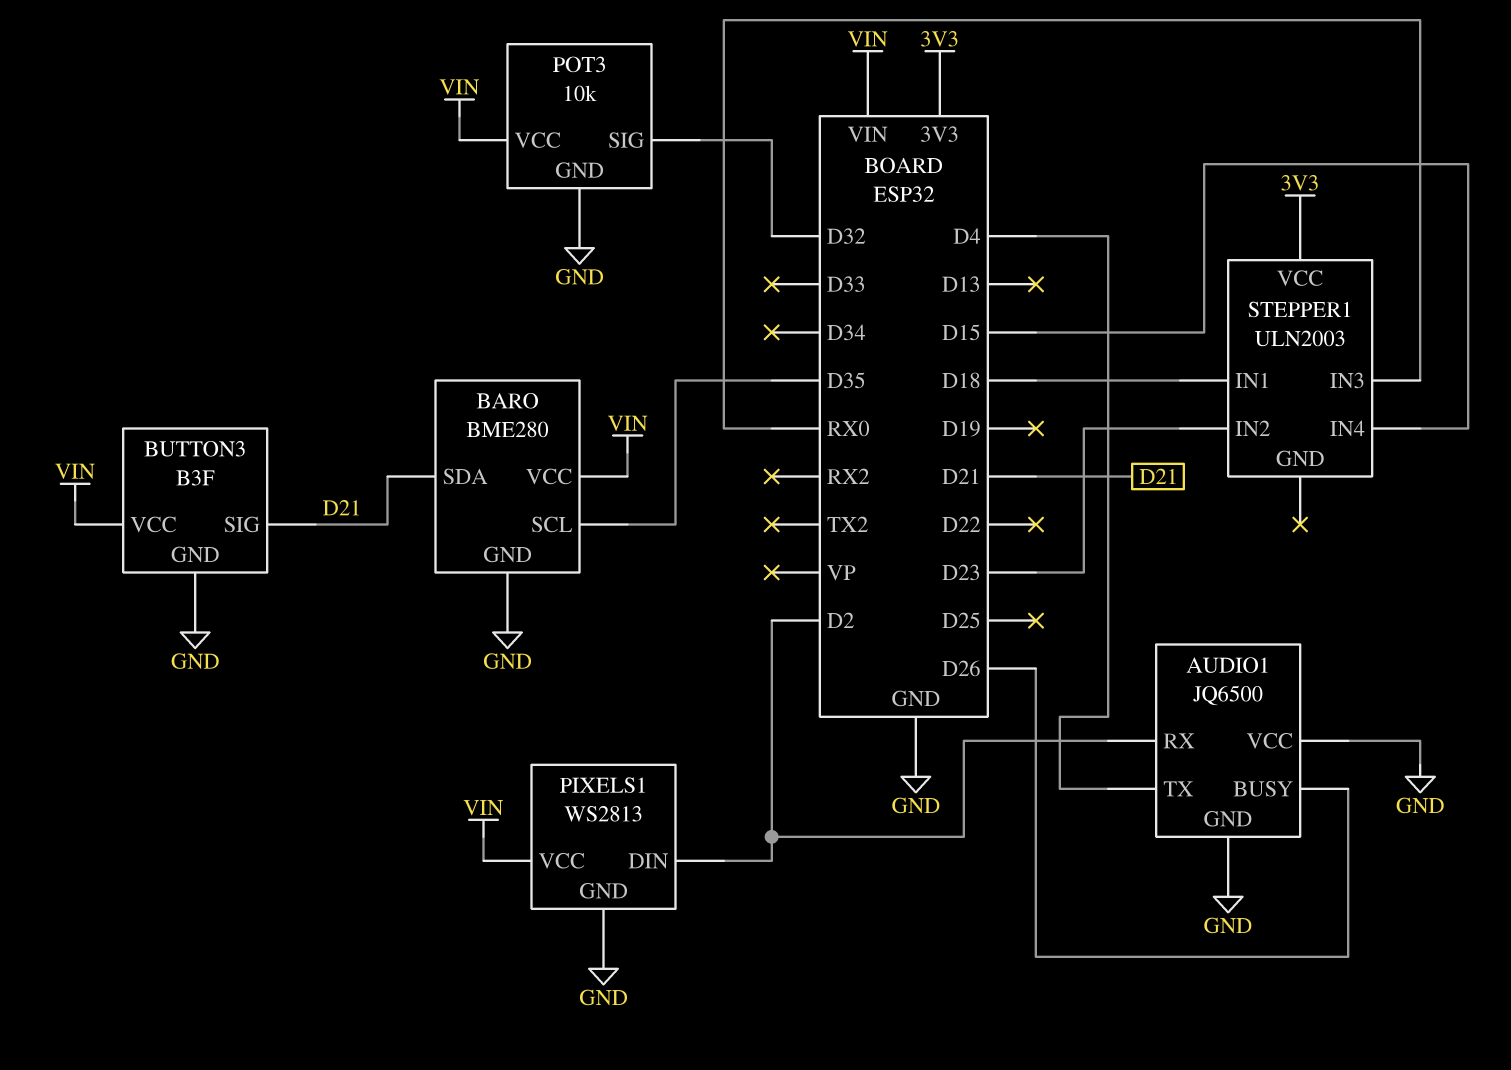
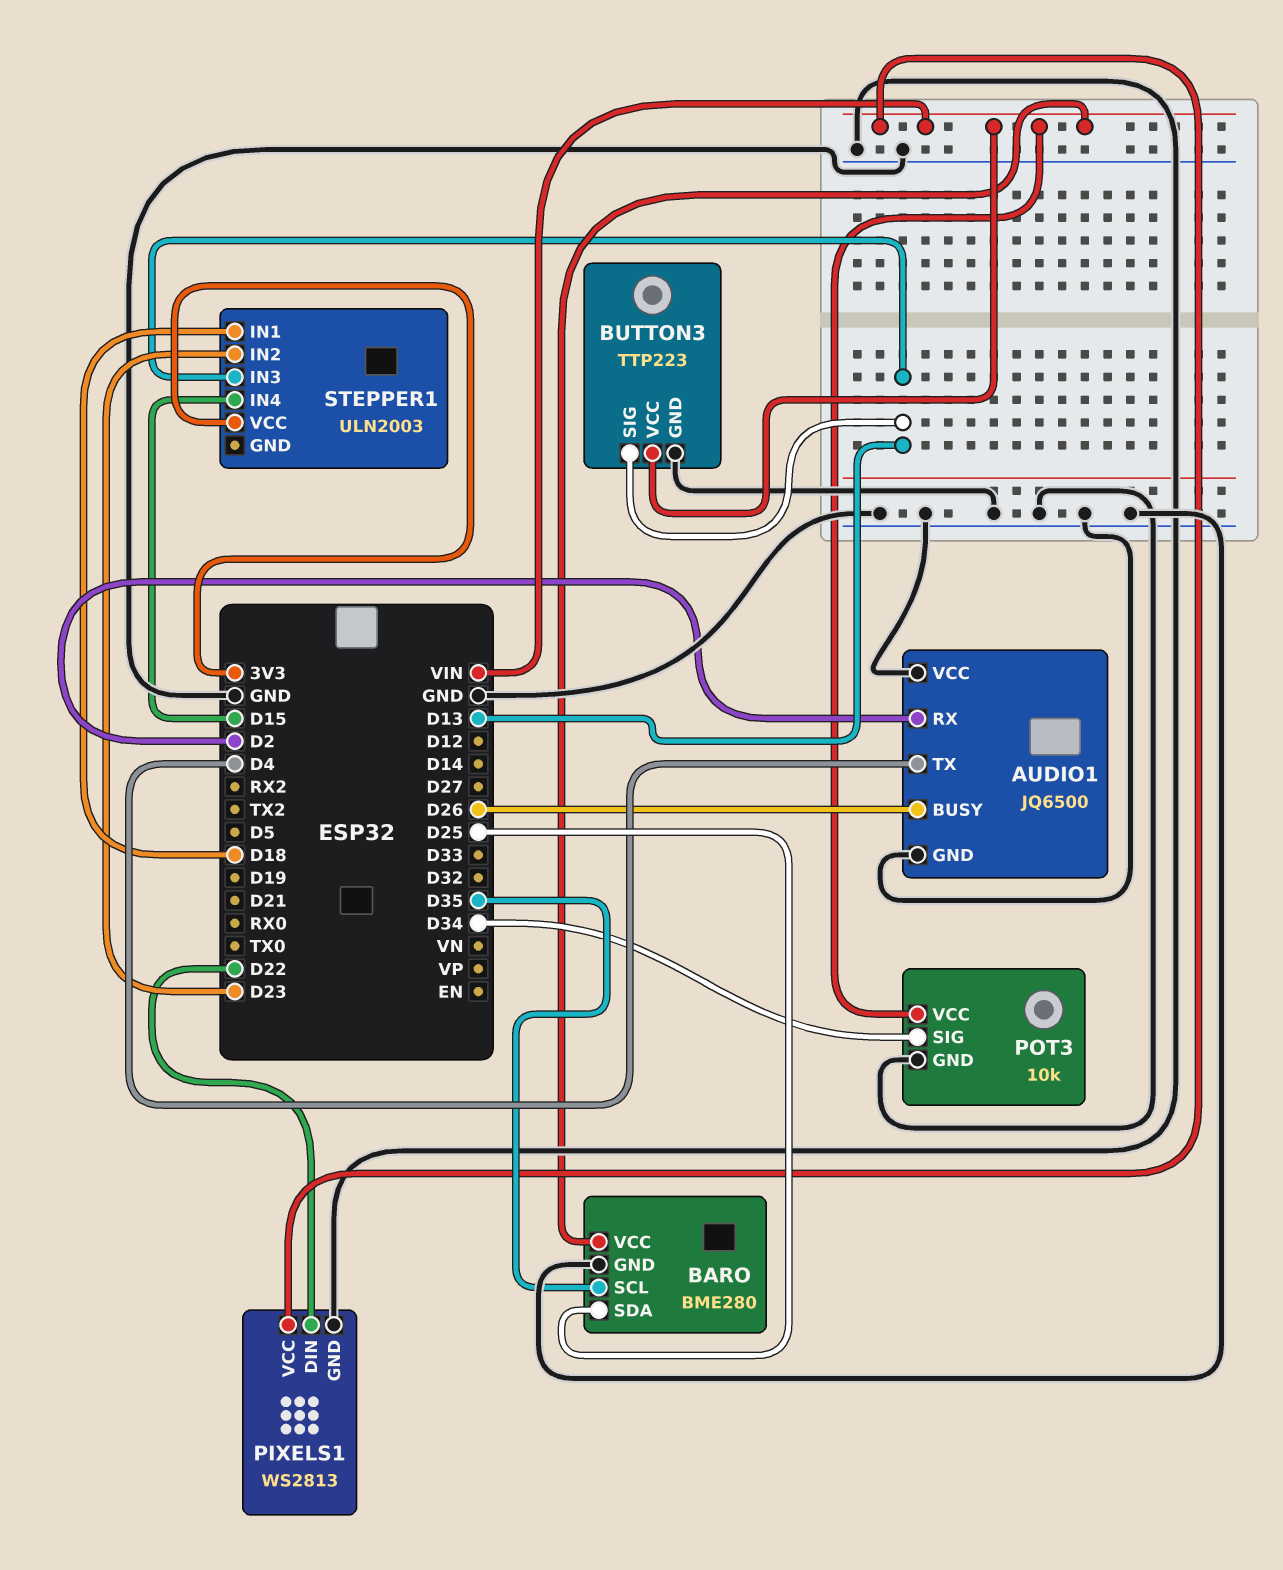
BARO pin SDA: D21 -> D25
BUTTON3: B3F -> TTP223
BUTTON3 pin SIG: D21 -> D13
PIXELS1 pin DIN: D2 -> D22
POT3 pin SIG: D32 -> D34
STEPPER1 pin IN3: RX0 -> D13

